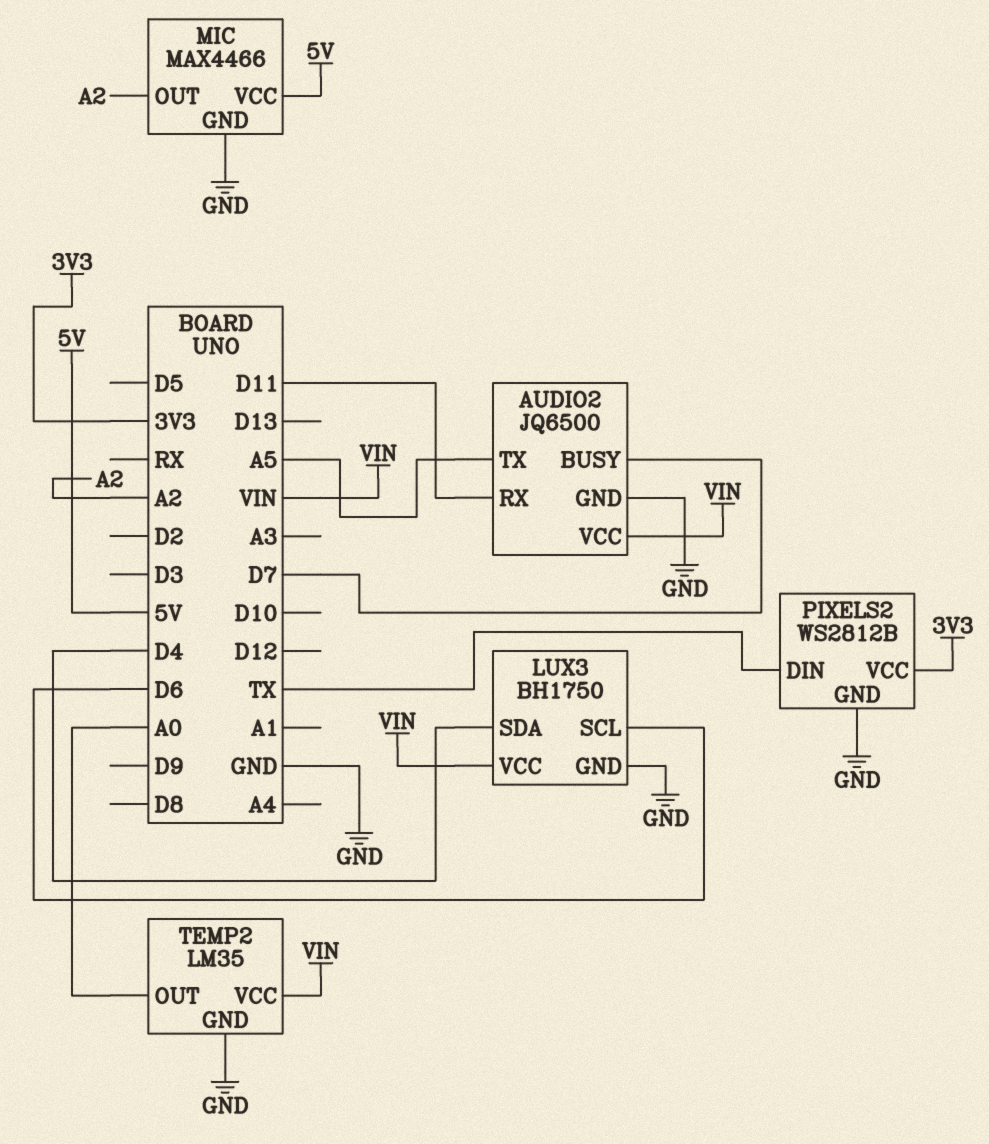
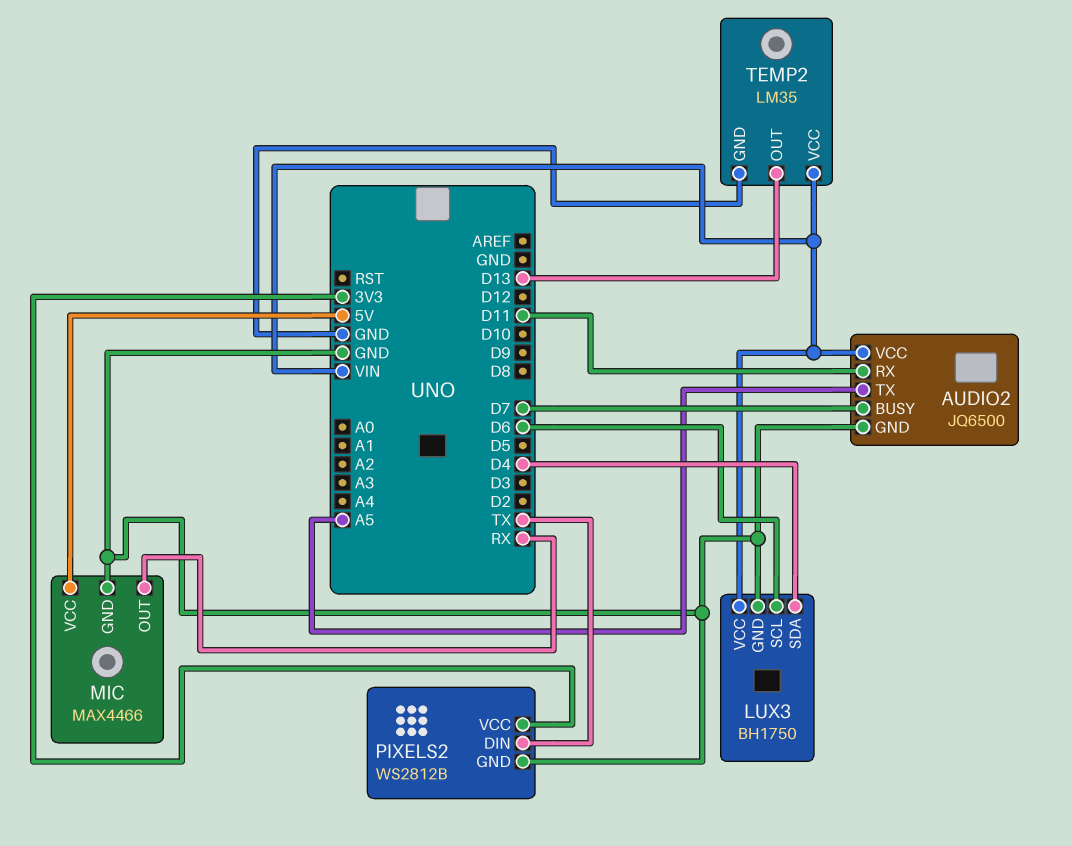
MIC pin OUT: A2 -> RX
TEMP2 pin OUT: A0 -> D13

